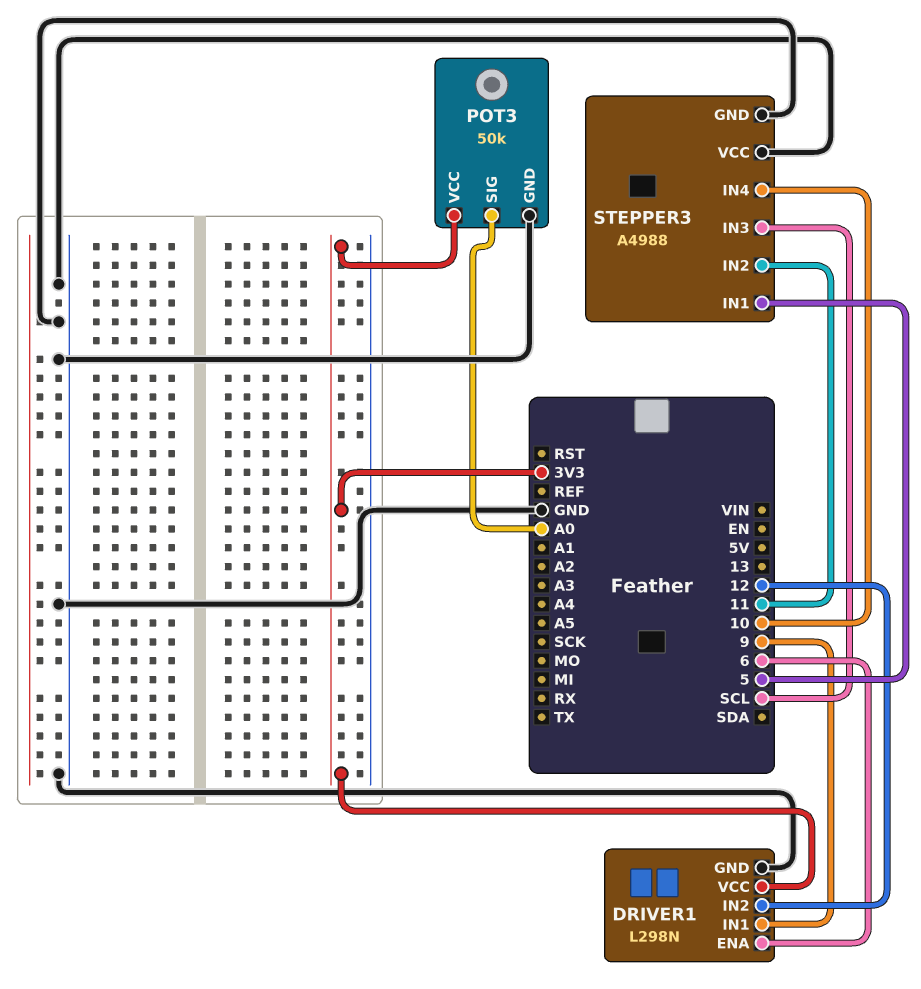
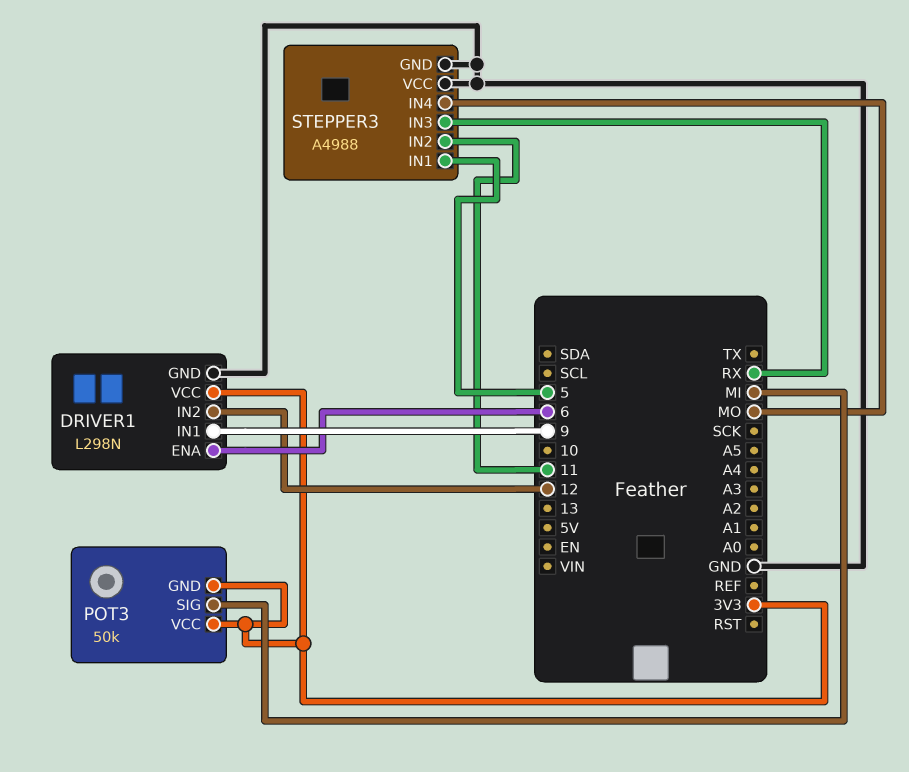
POT3 pin GND: GND -> 3V3
POT3 pin SIG: A0 -> MI
STEPPER3 pin IN3: SCL -> RX
STEPPER3 pin IN4: 10 -> MO

